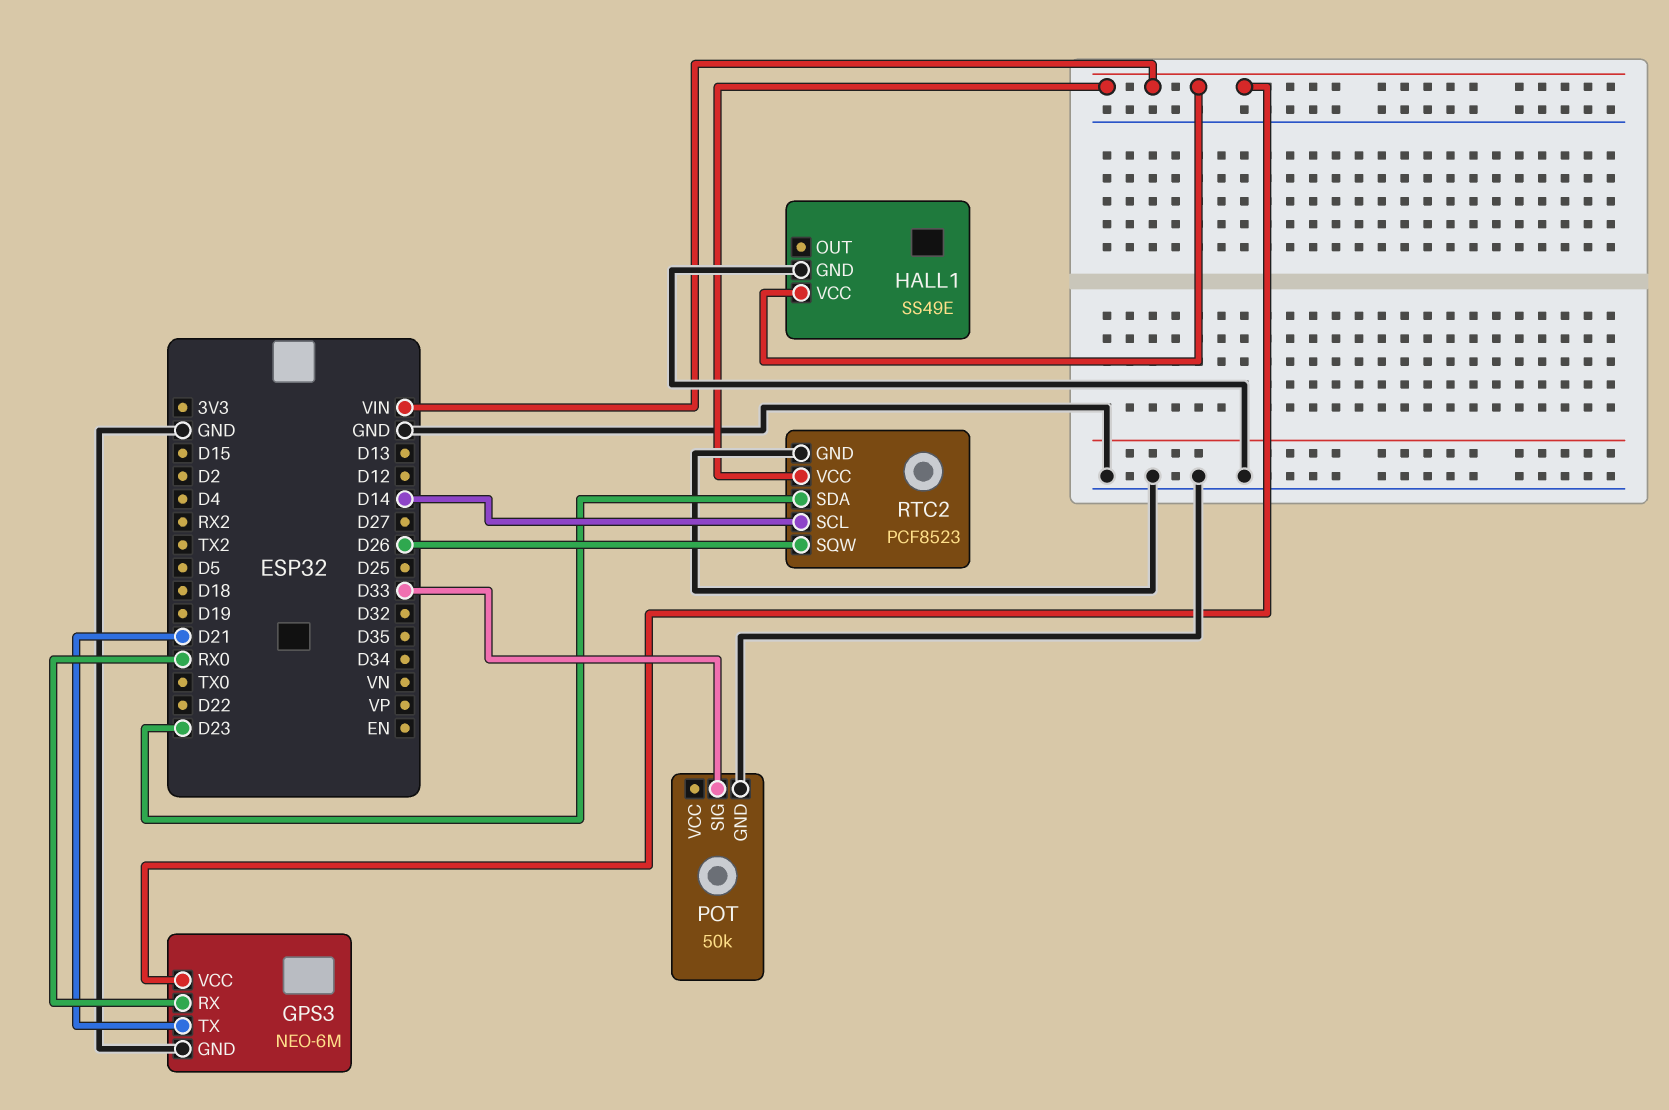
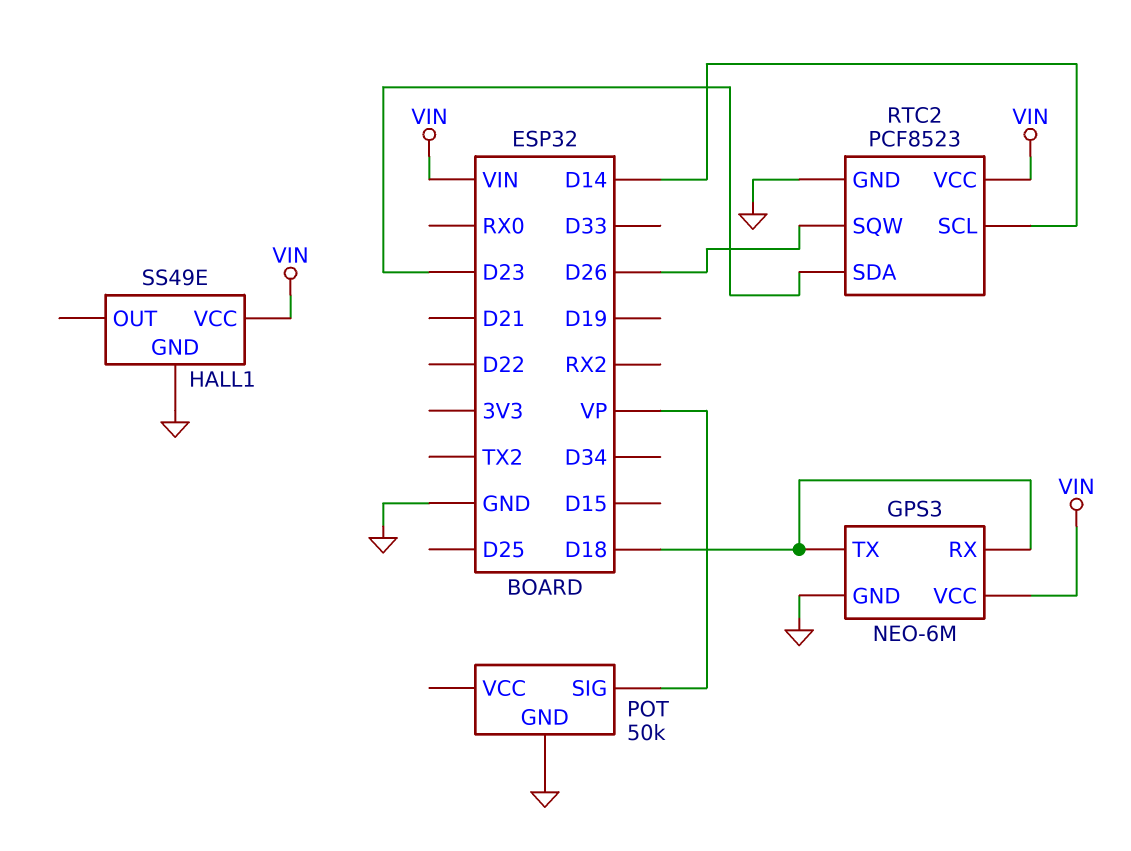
GPS3 pin RX: RX0 -> D18
GPS3 pin TX: D21 -> D18
POT pin SIG: D33 -> VP

